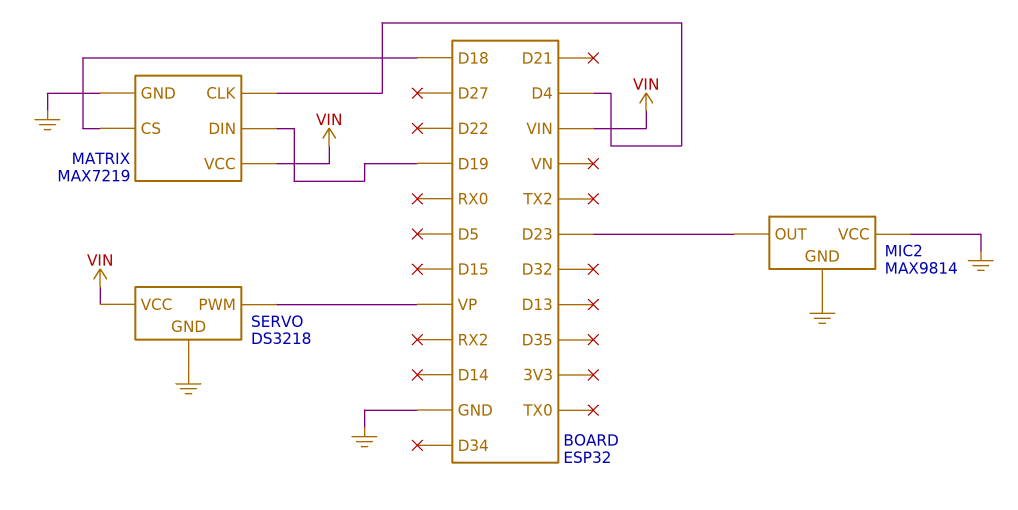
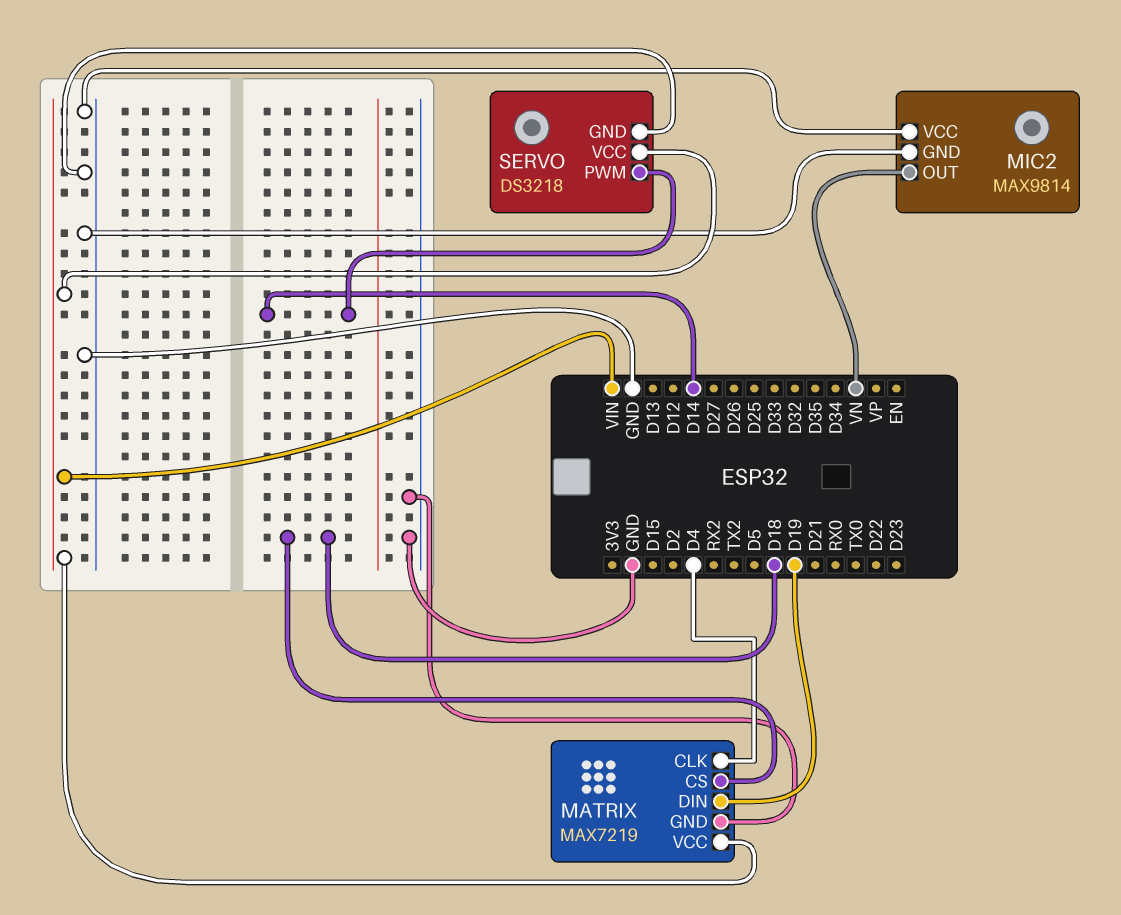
MIC2 pin OUT: D23 -> VN
SERVO pin PWM: VP -> D14

